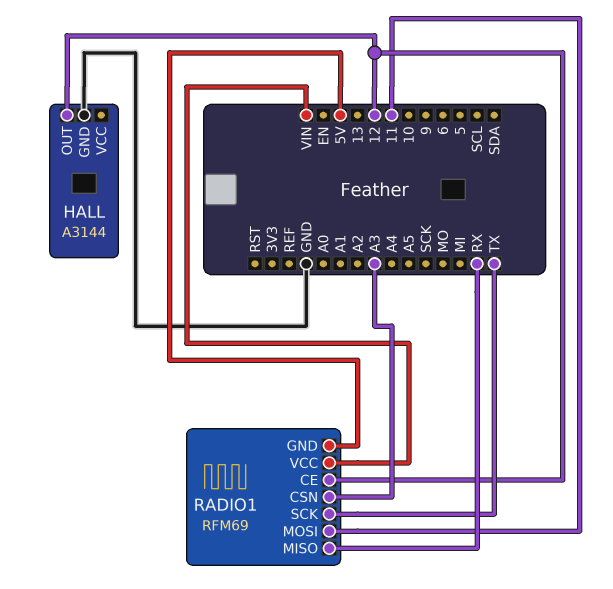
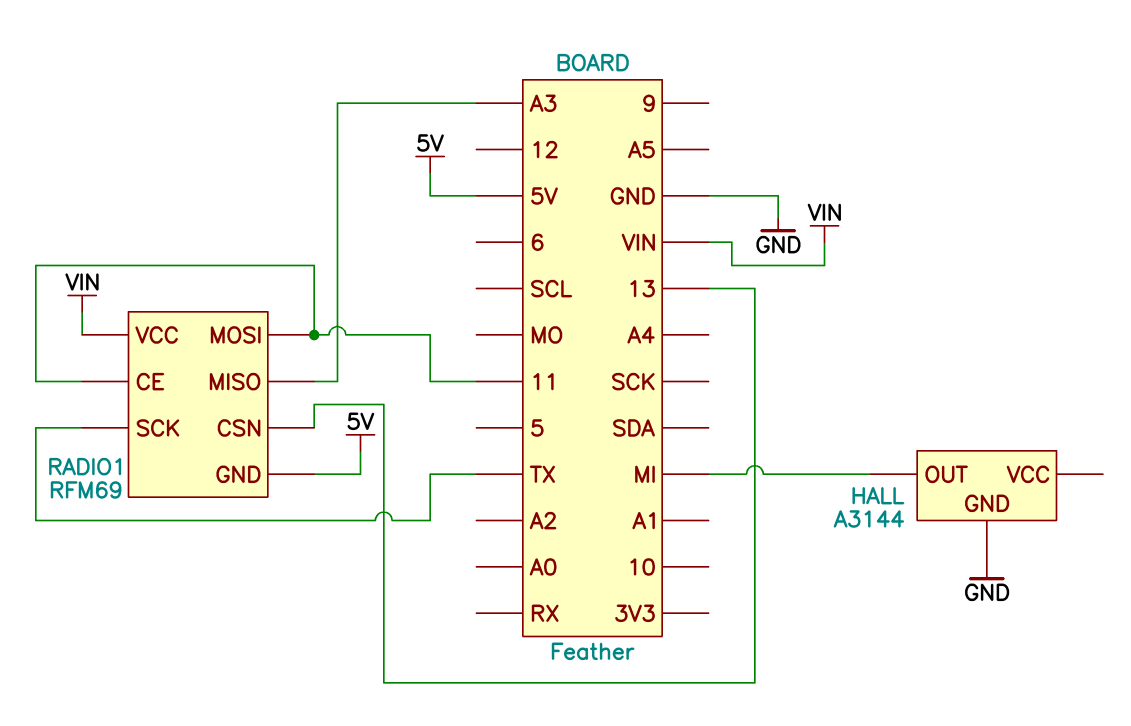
HALL pin OUT: 12 -> MI
RADIO1 pin CE: 12 -> 11
RADIO1 pin CSN: A3 -> 13
RADIO1 pin MISO: RX -> A3

